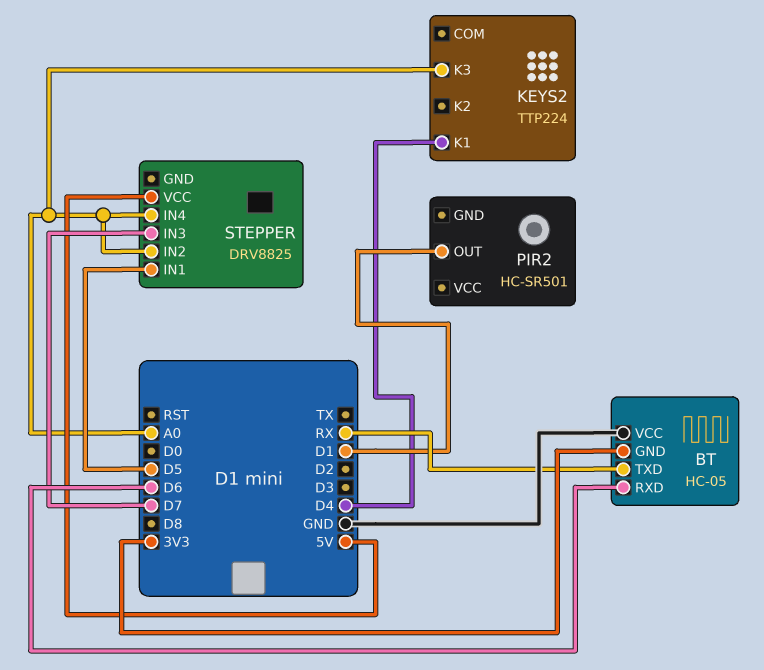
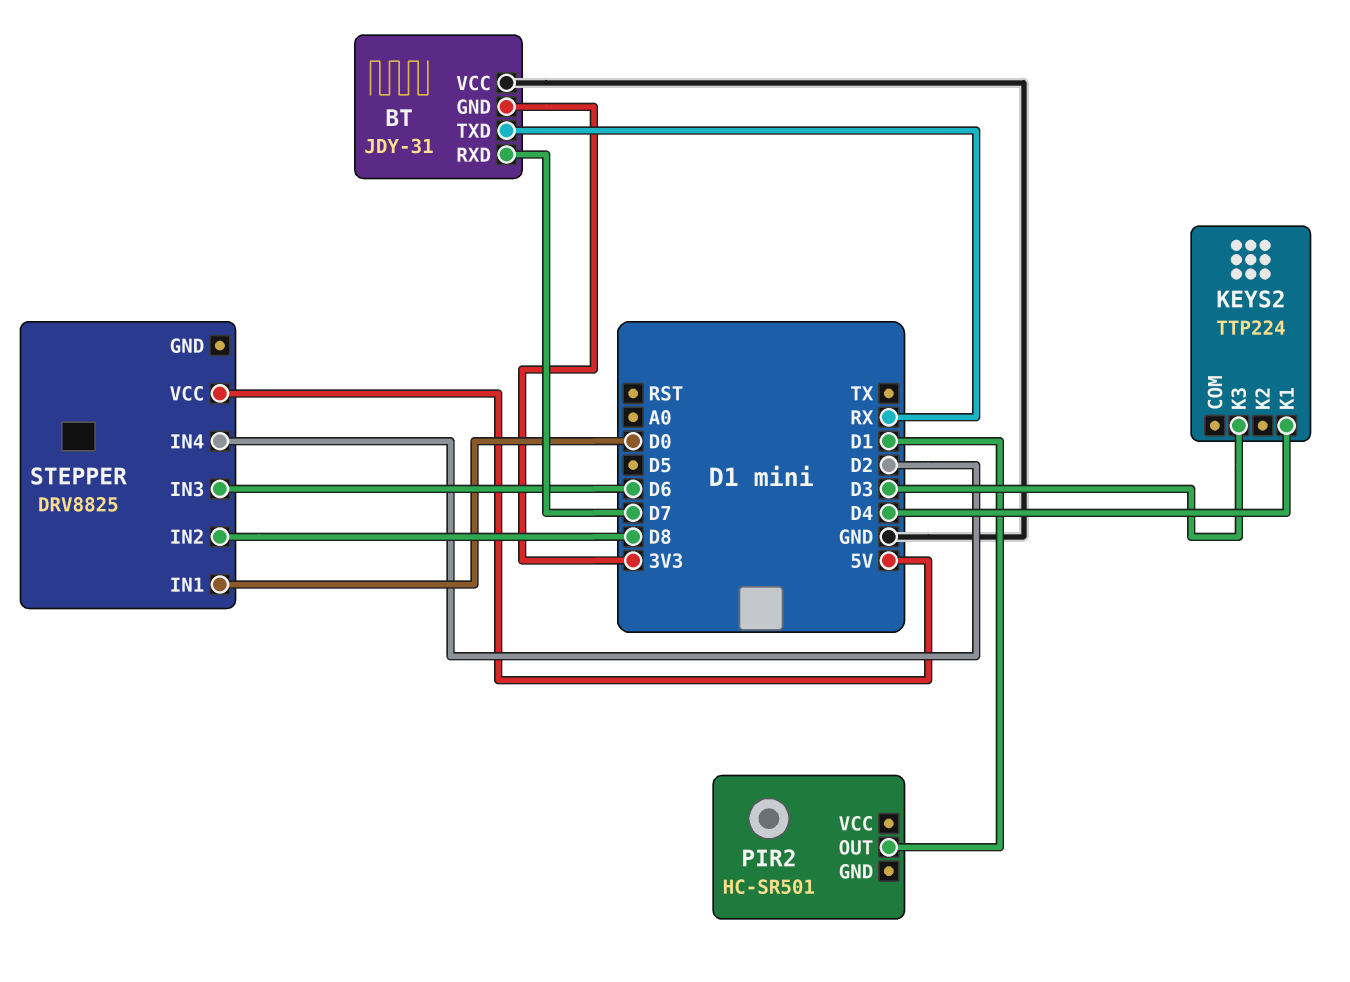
BT: HC-05 -> JDY-31
BT pin RXD: D6 -> D7
KEYS2 pin K3: A0 -> D3
STEPPER pin IN1: D5 -> D0
STEPPER pin IN2: A0 -> D8
STEPPER pin IN3: D7 -> D6
STEPPER pin IN4: A0 -> D2

